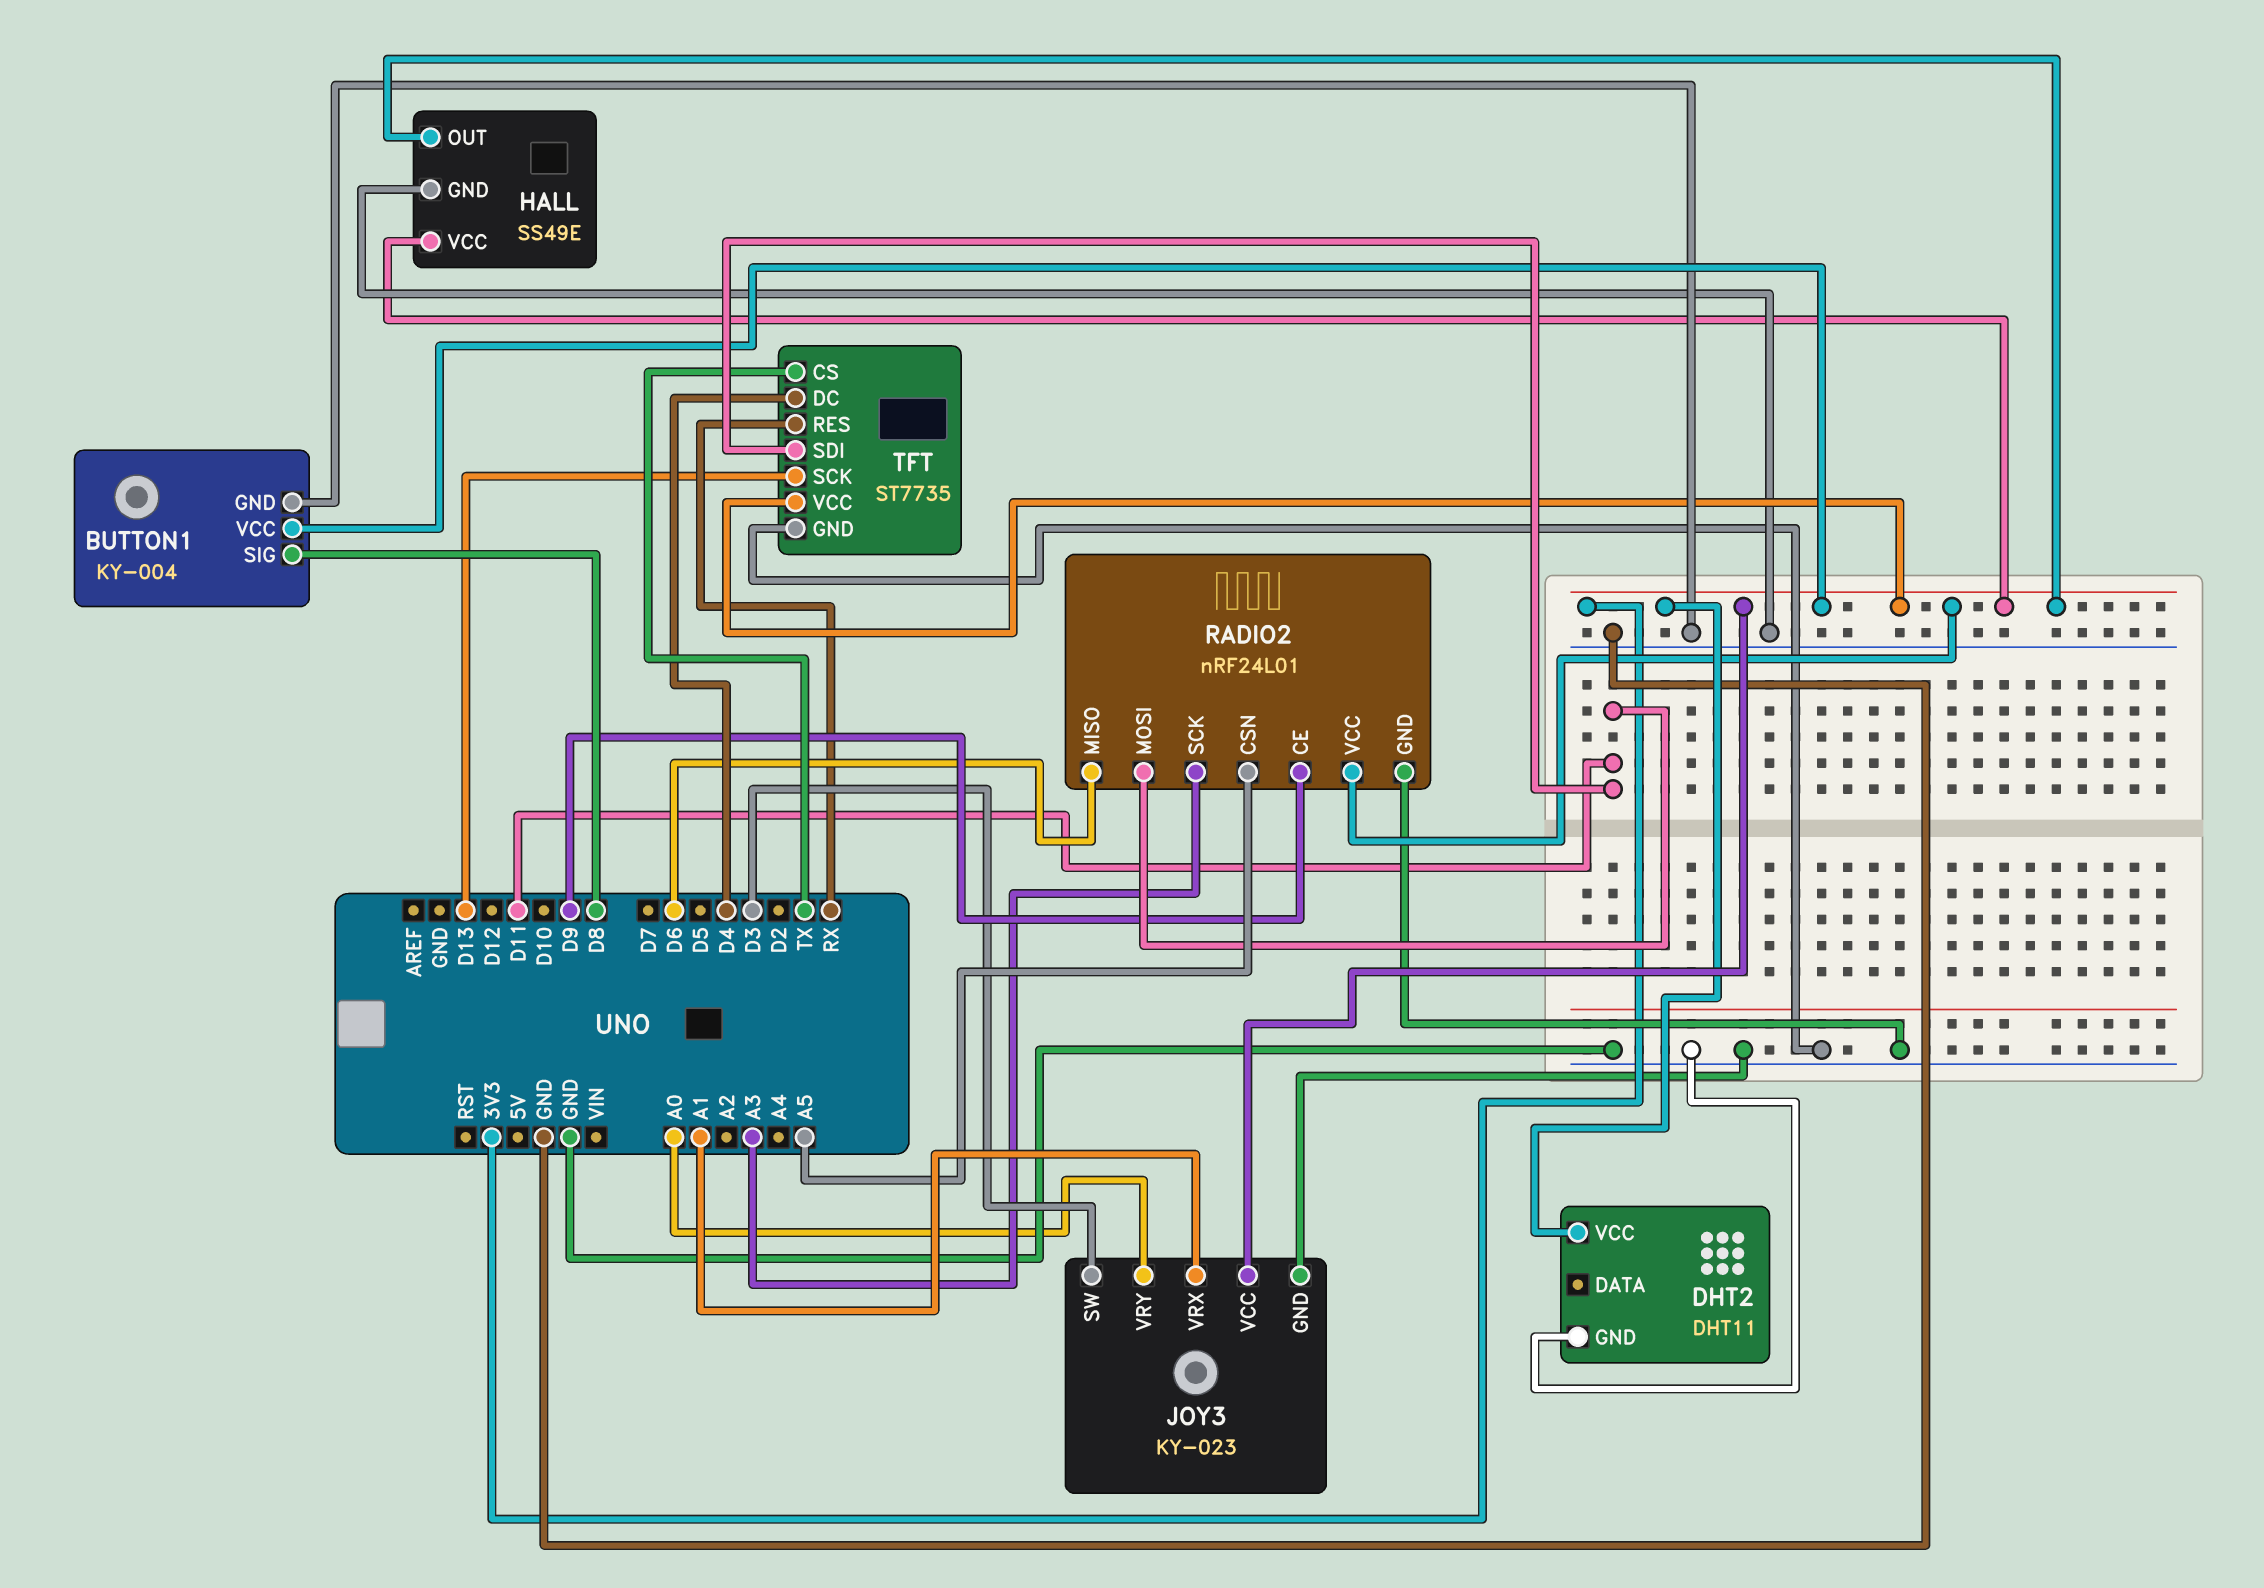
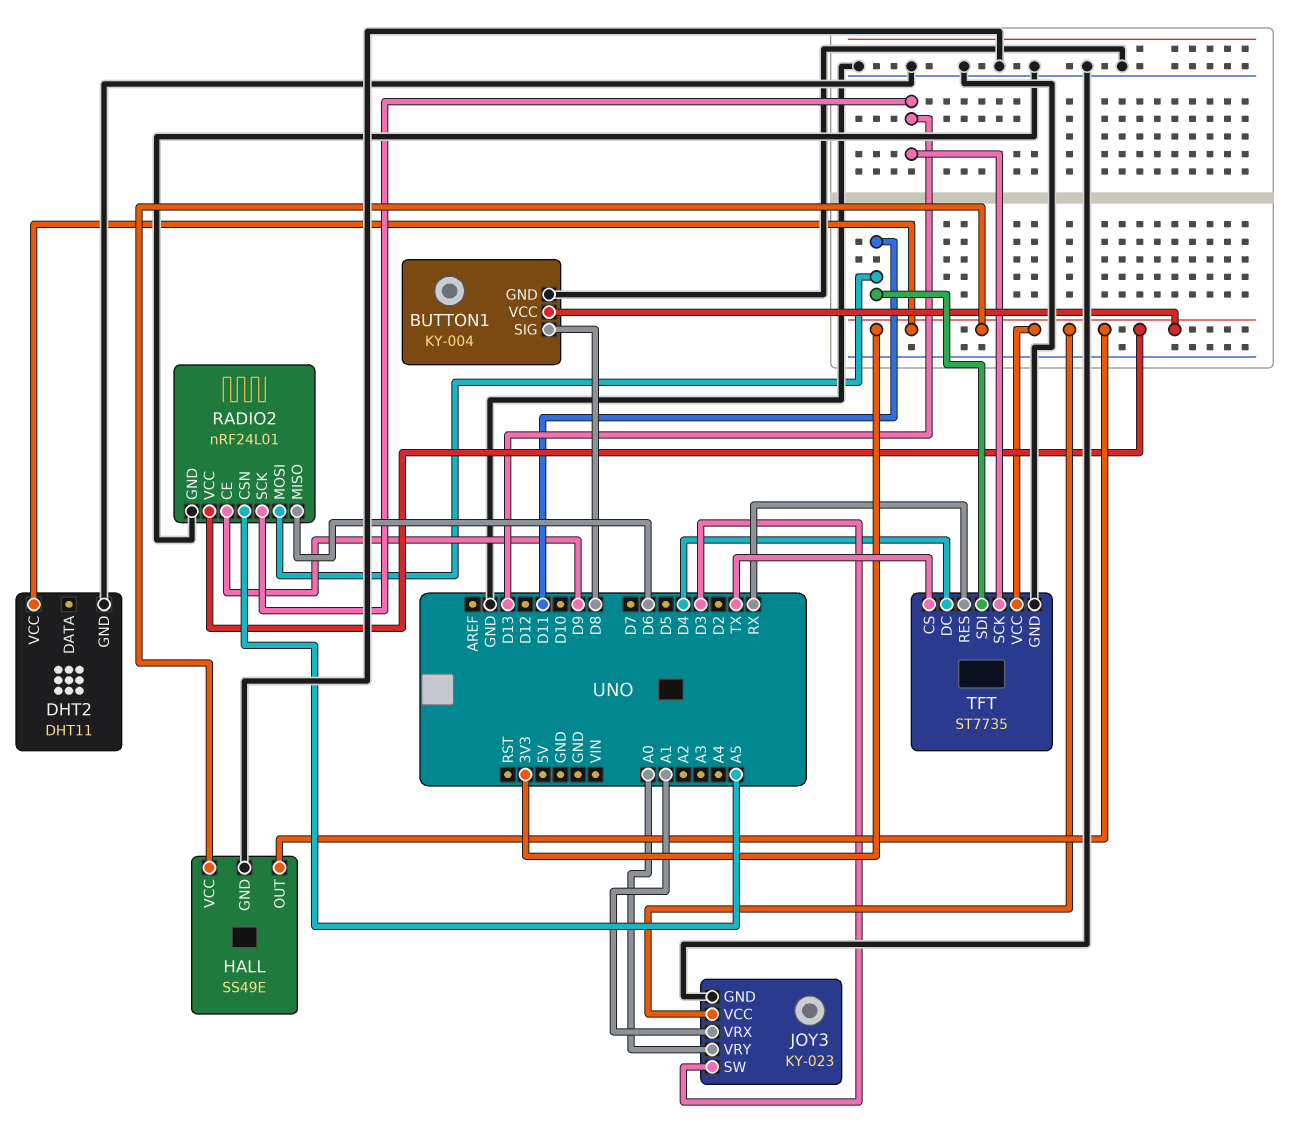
RADIO2 pin SCK: A3 -> D13

